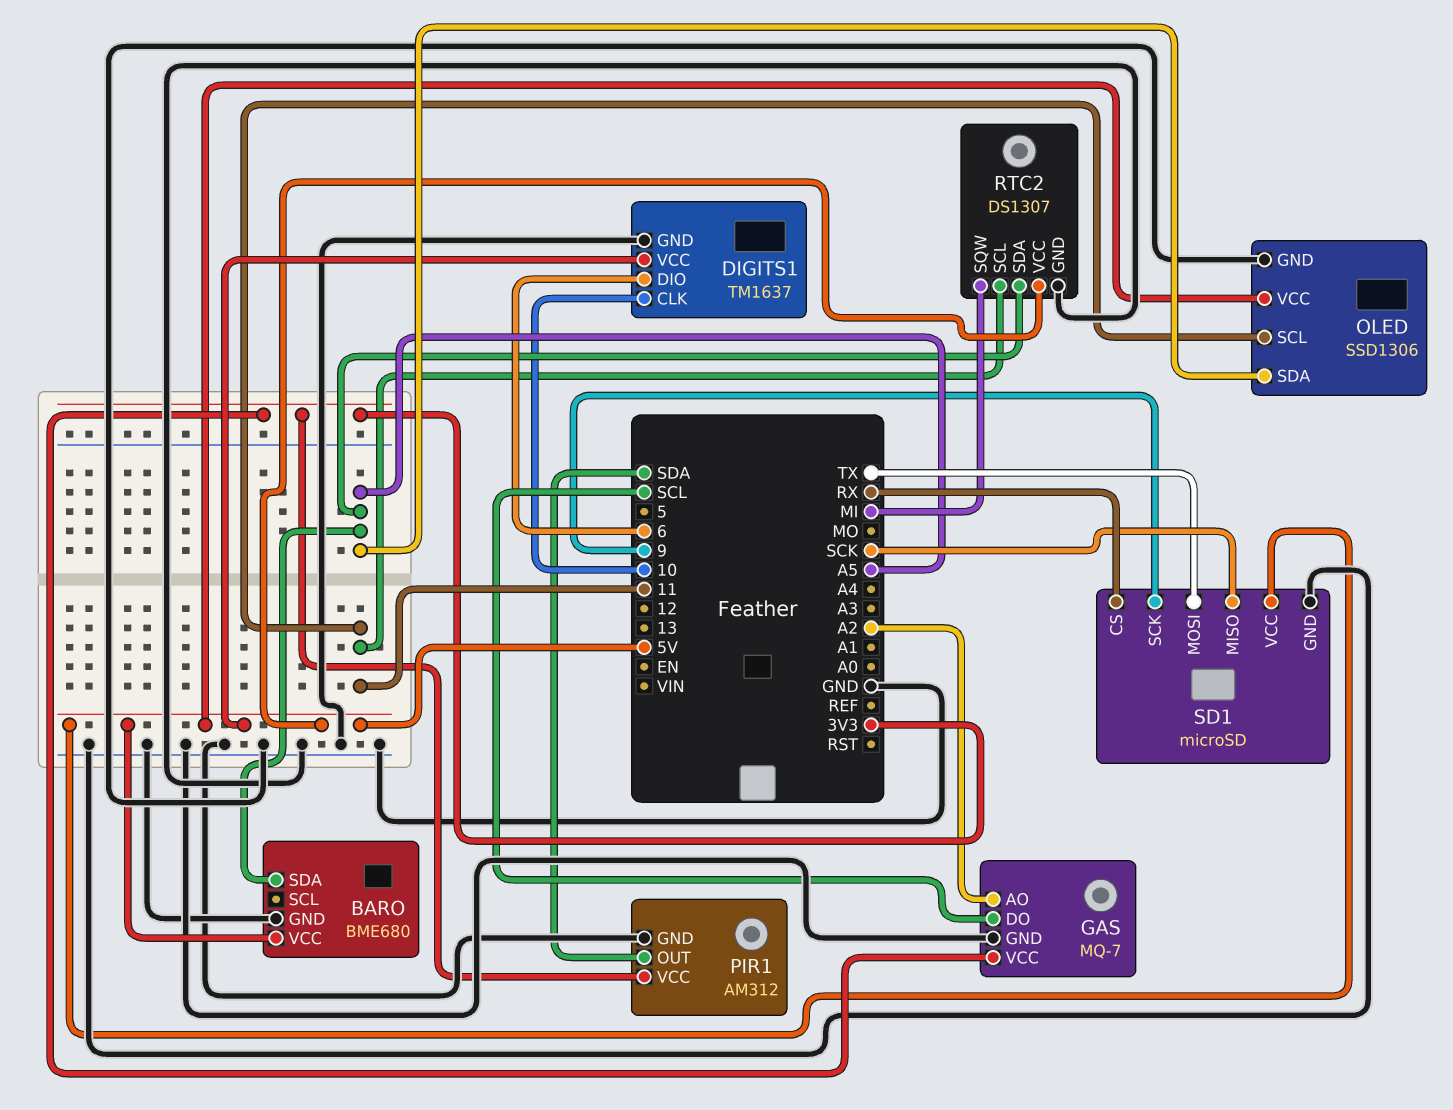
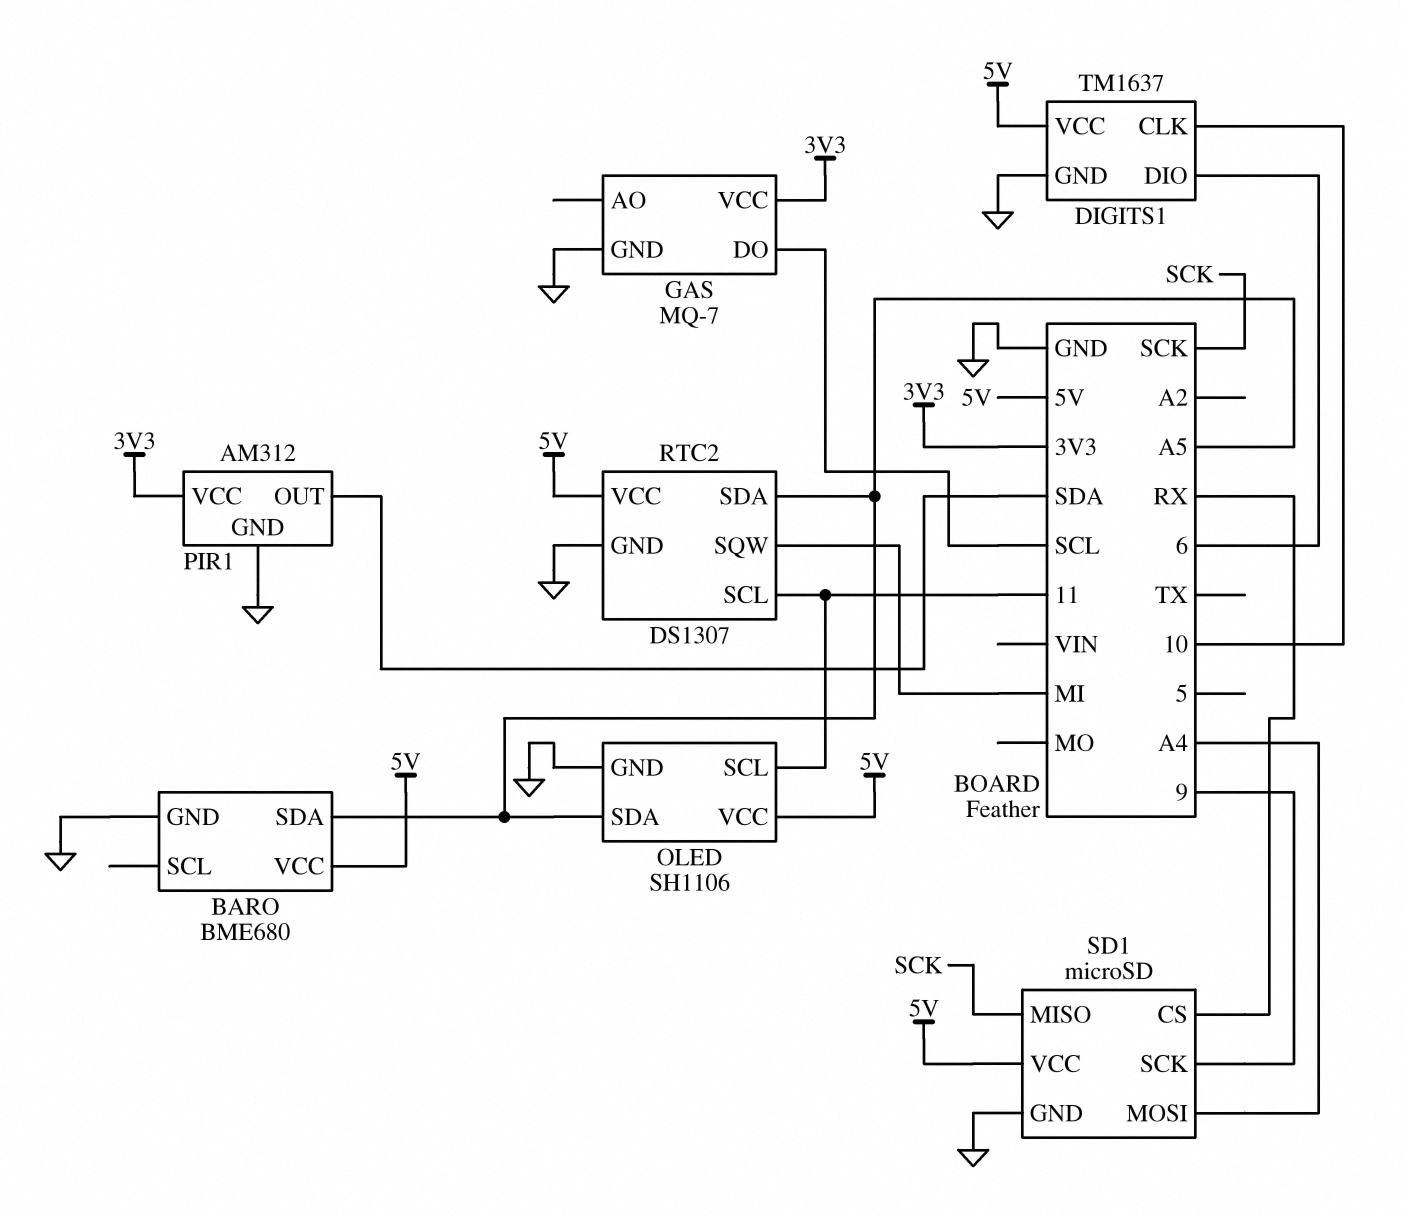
GAS pin AO: A2 -> none
OLED: SSD1306 -> SH1106
SD1 pin MOSI: TX -> A4

